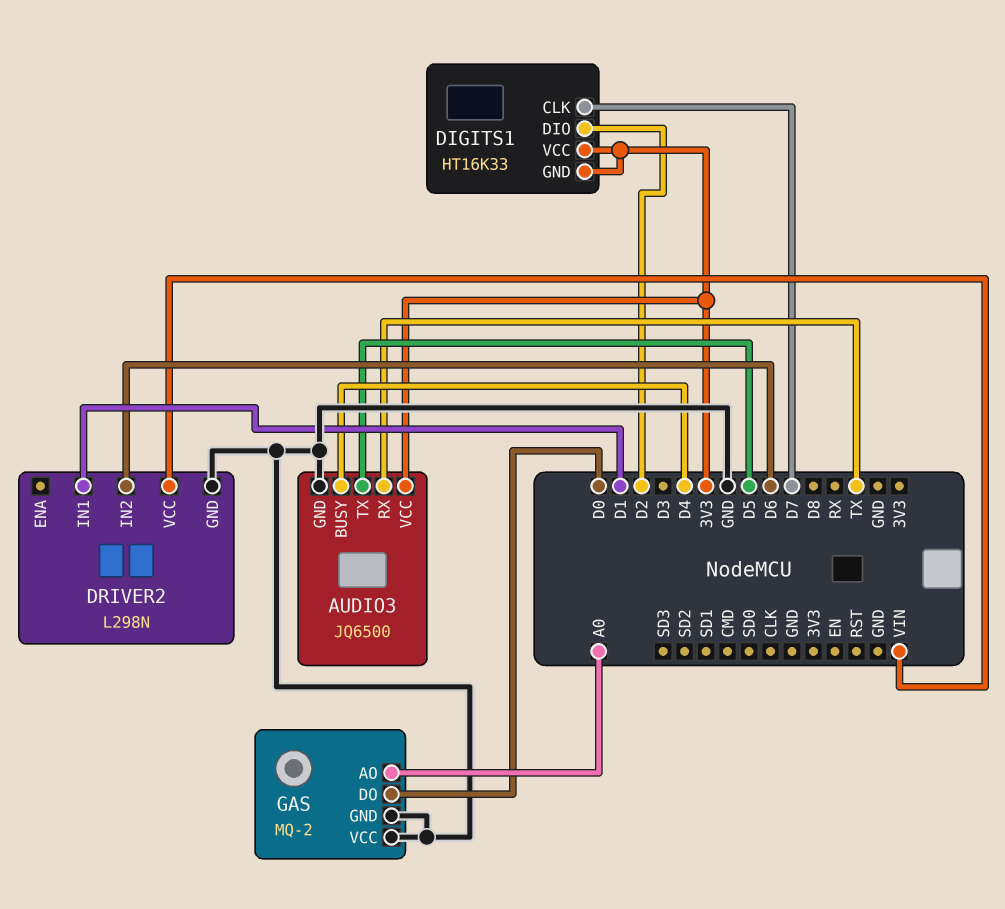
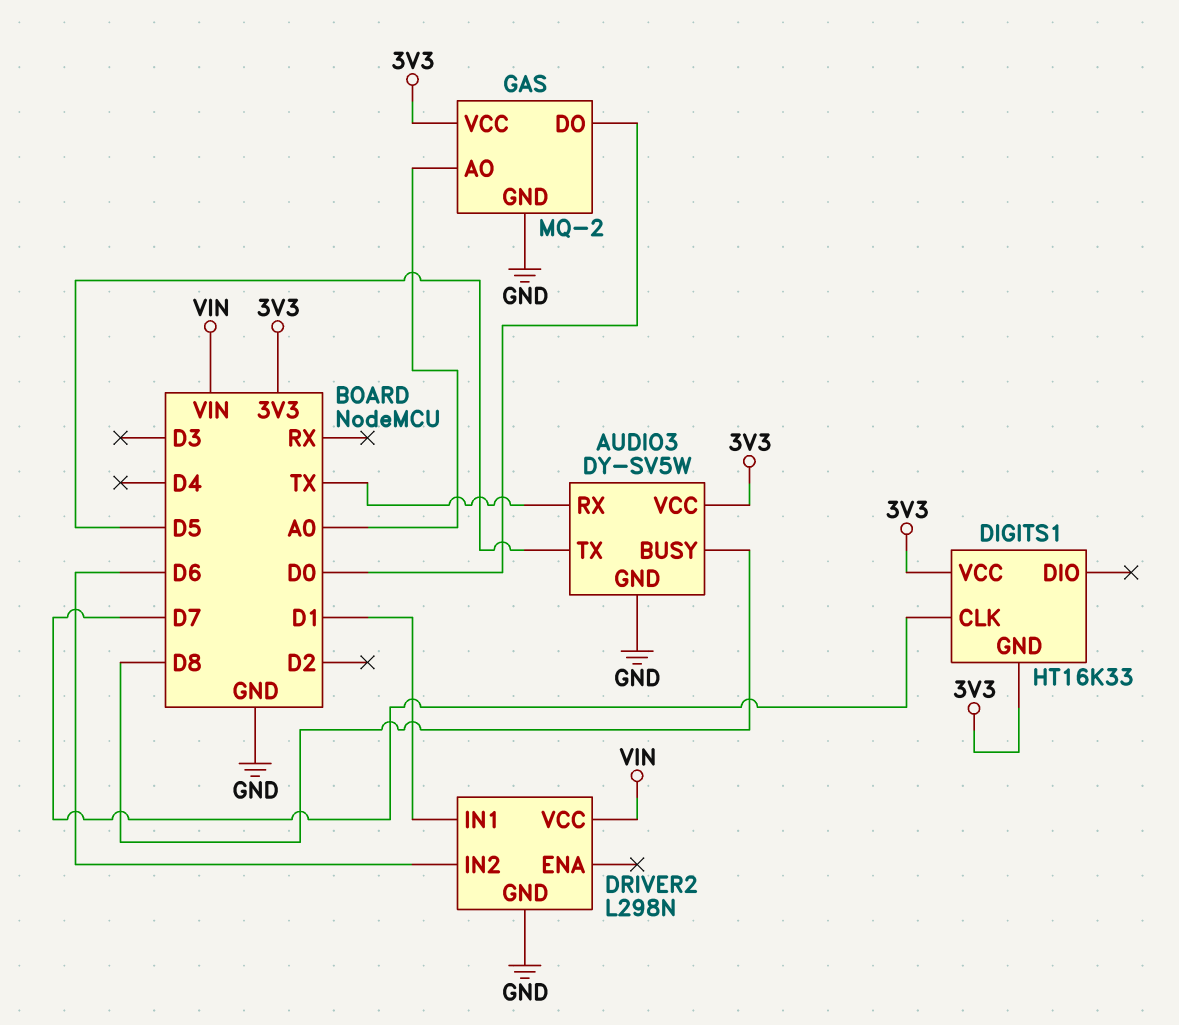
AUDIO3: JQ6500 -> DY-SV5W
AUDIO3 pin BUSY: D4 -> D8
DIGITS1 pin DIO: D2 -> none
GAS pin VCC: GND -> 3V3

